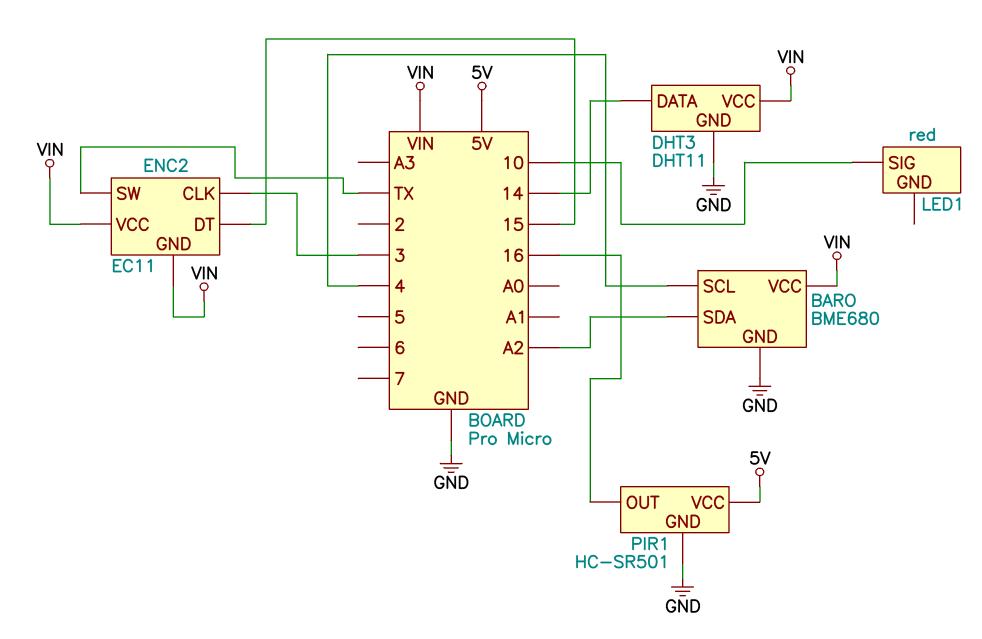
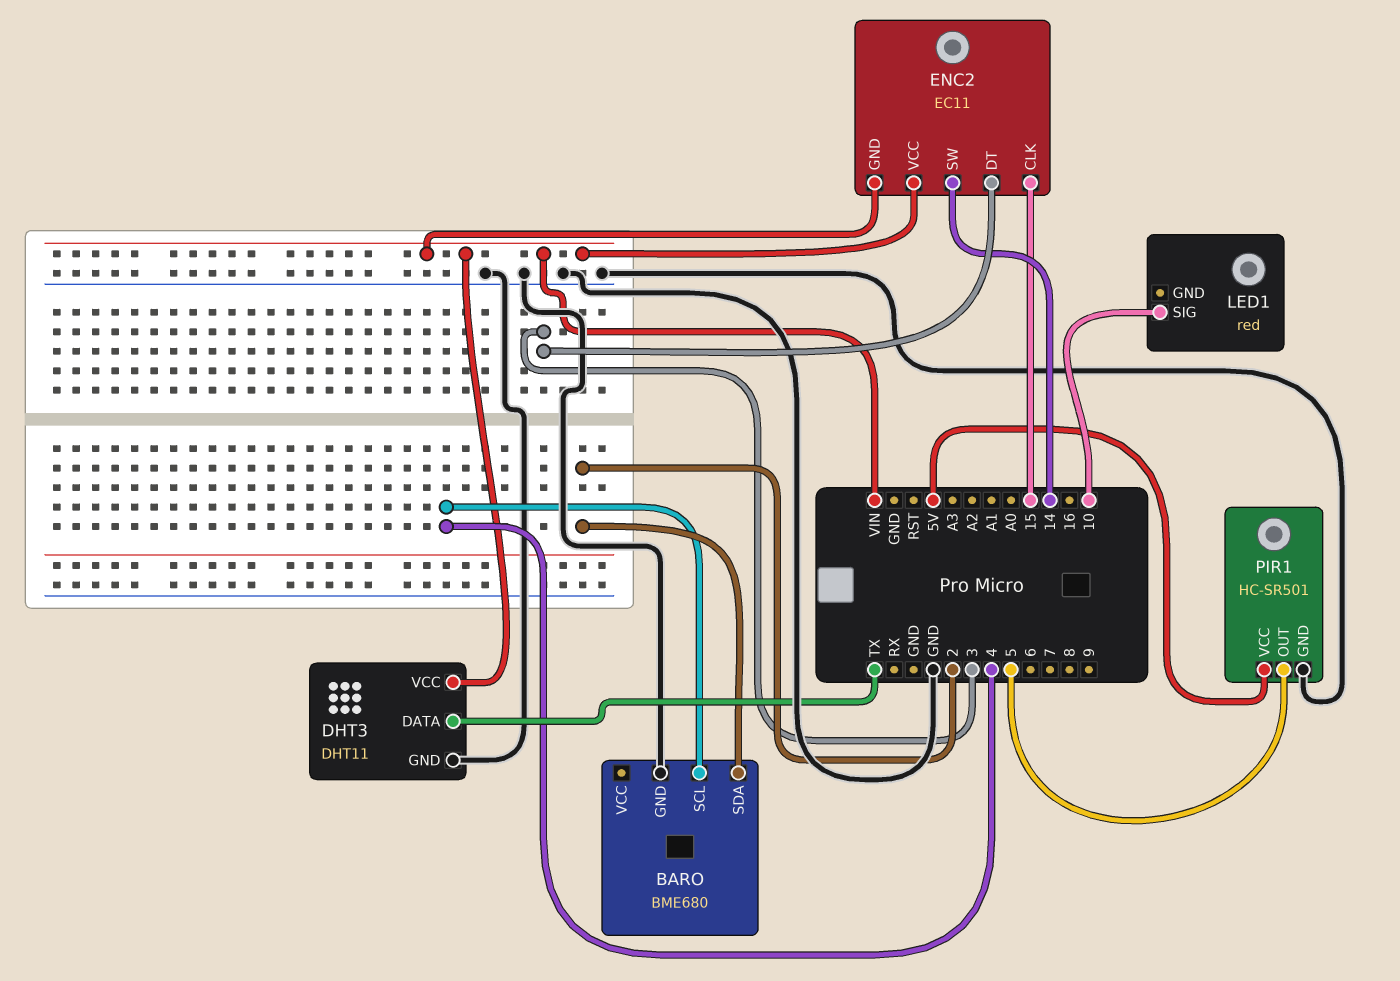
BARO pin SDA: A2 -> 2
BARO pin VCC: VIN -> none
DHT3 pin DATA: 14 -> TX
ENC2 pin CLK: 3 -> 15
ENC2 pin DT: 15 -> 3
ENC2 pin SW: TX -> 14
PIR1 pin OUT: 16 -> 5

